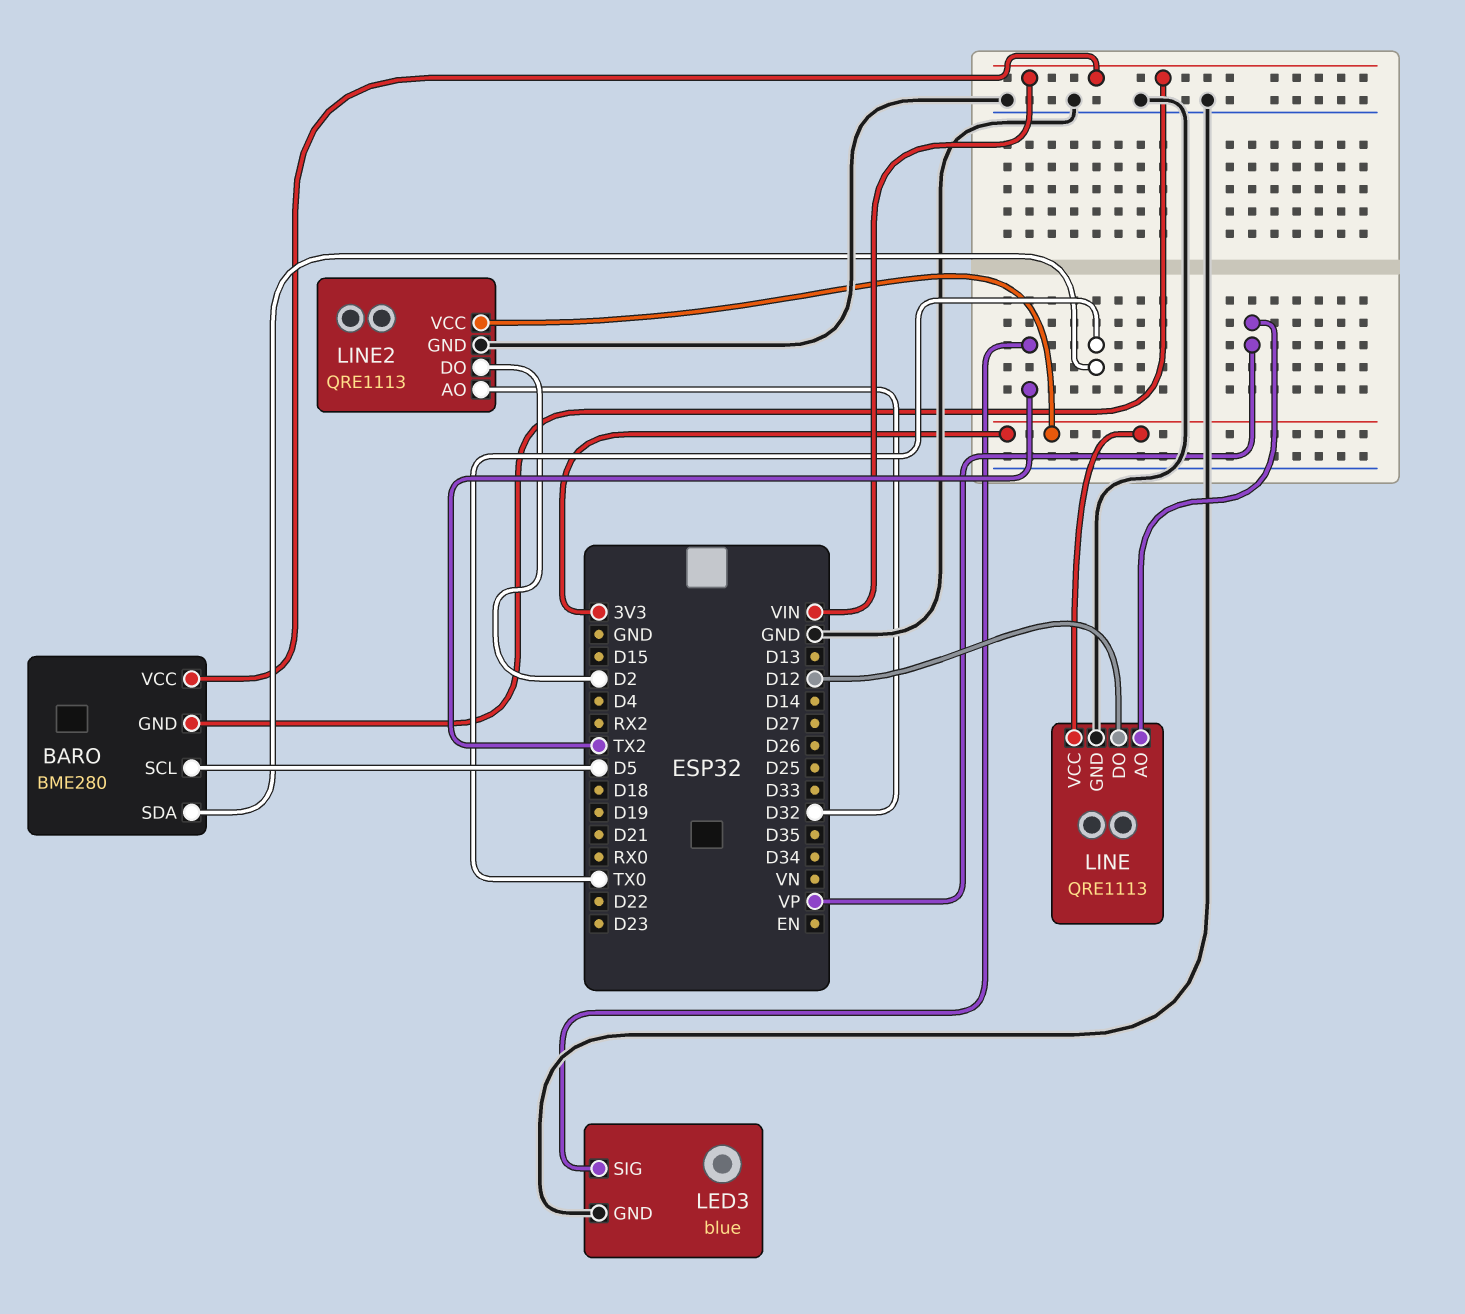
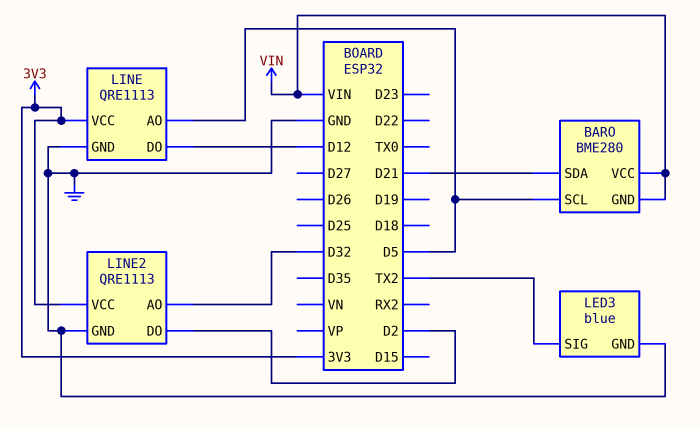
BARO pin SDA: TX0 -> D21
LINE pin AO: VP -> D5

